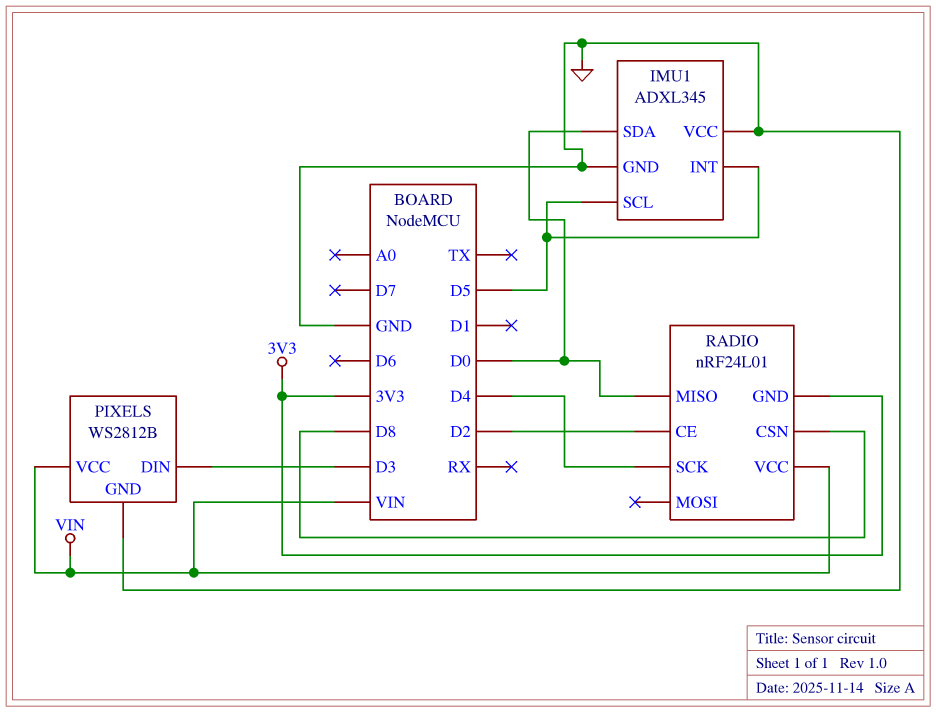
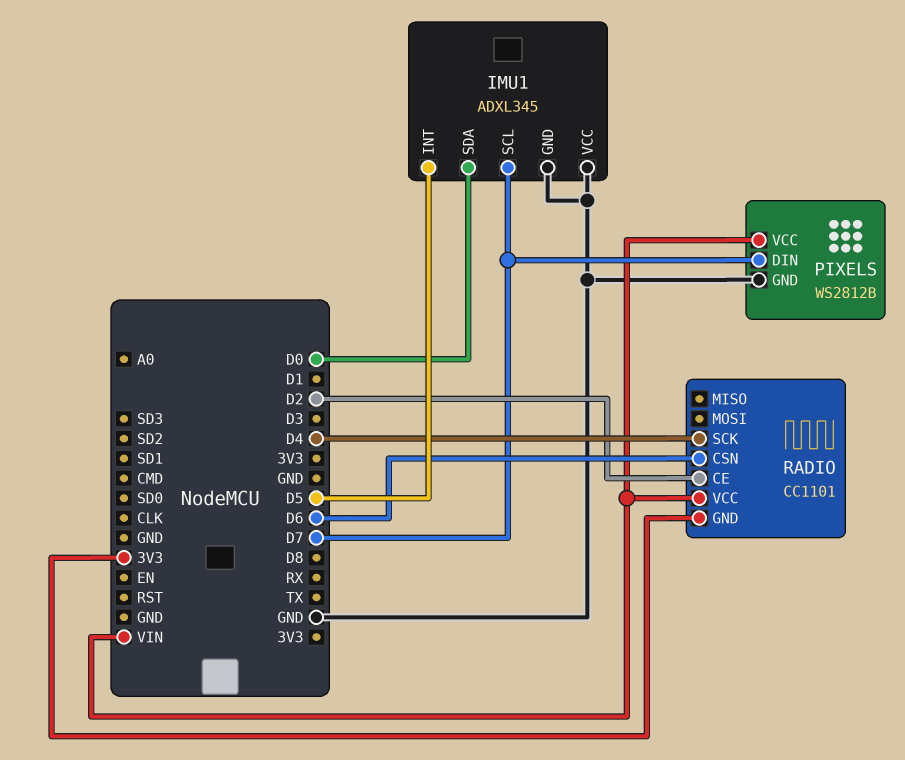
IMU1 pin SCL: D5 -> D7
PIXELS pin DIN: D3 -> D7
RADIO: nRF24L01 -> CC1101
RADIO pin CSN: D8 -> D6
RADIO pin MISO: D0 -> none

